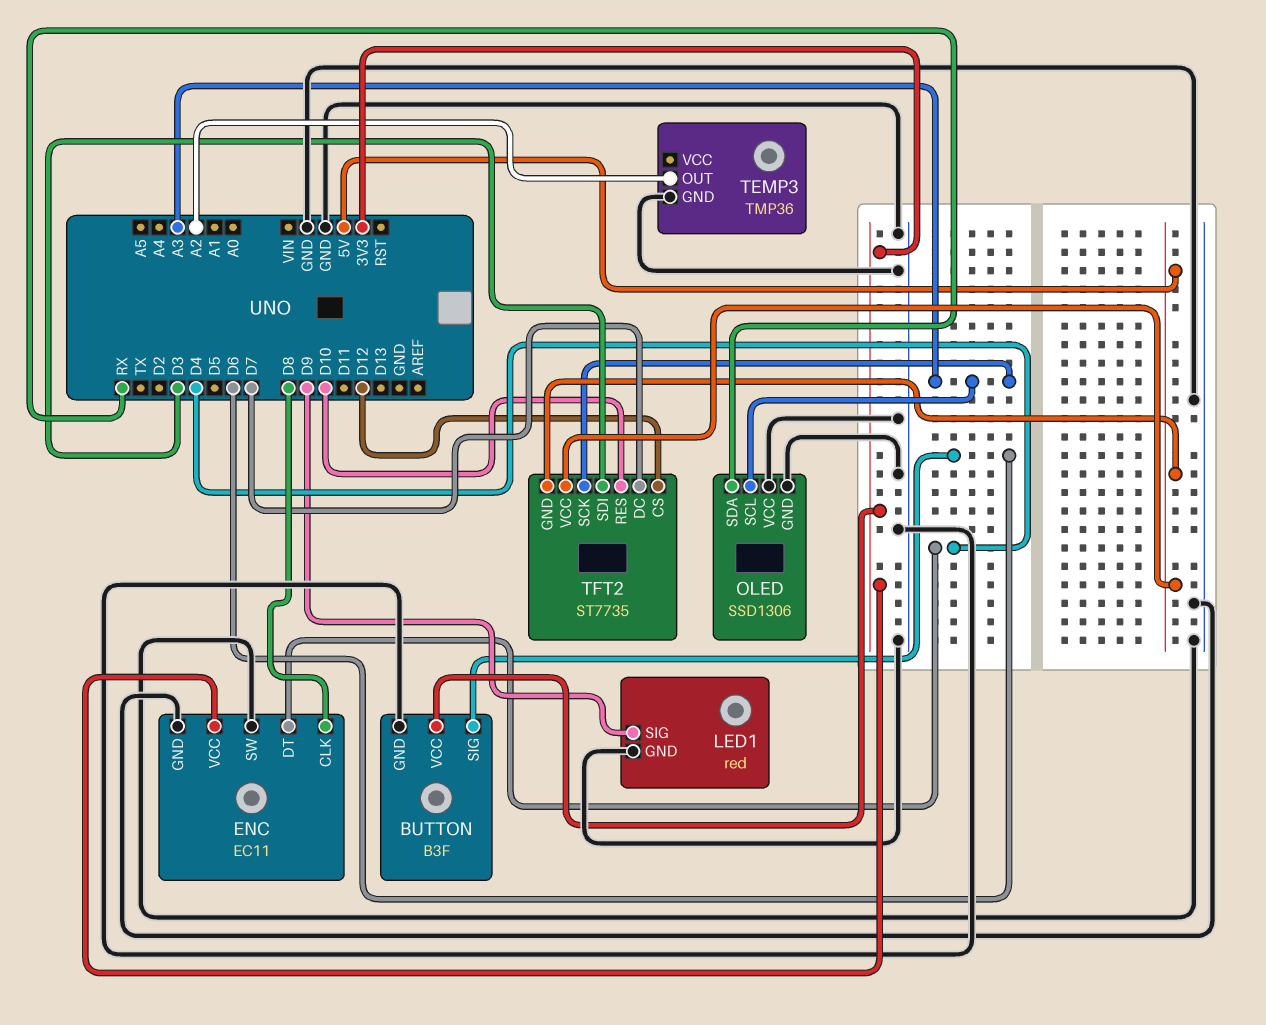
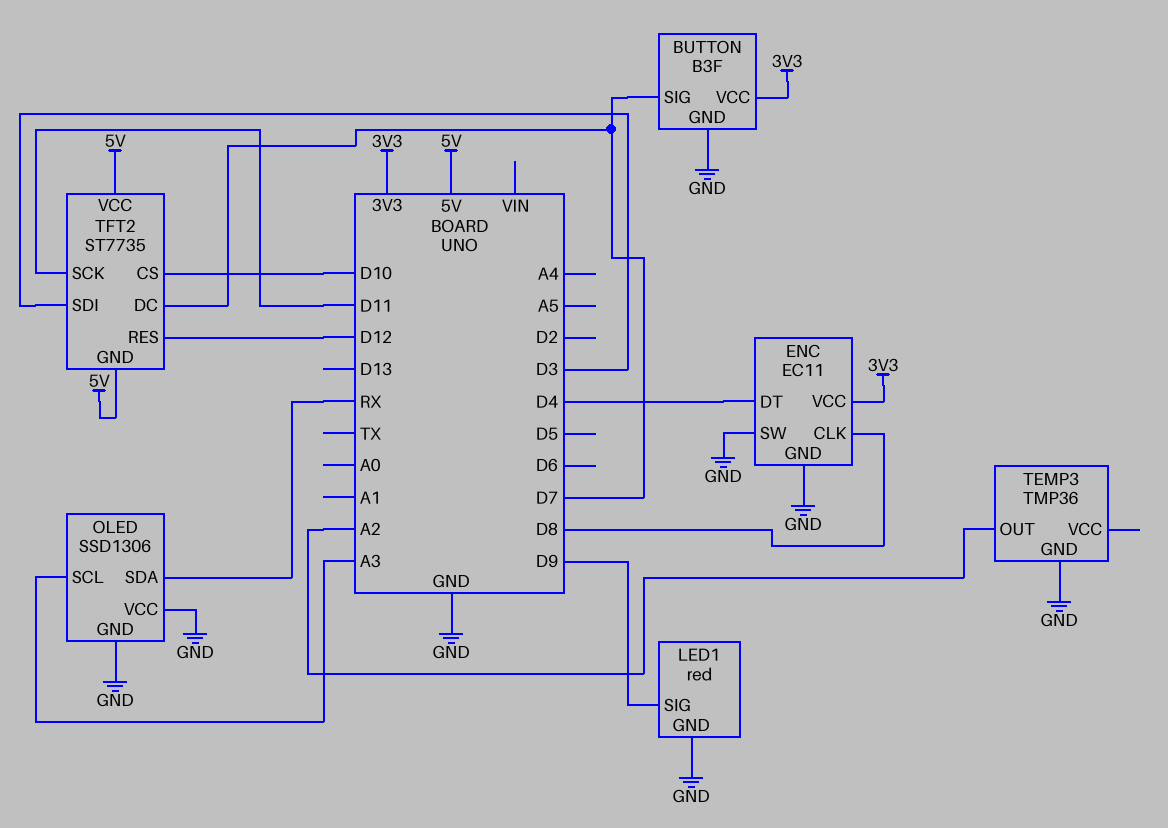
BUTTON pin SIG: D6 -> D7
TFT2 pin CS: D12 -> D10
TFT2 pin RES: D10 -> D12
TFT2 pin SCK: A3 -> D11

